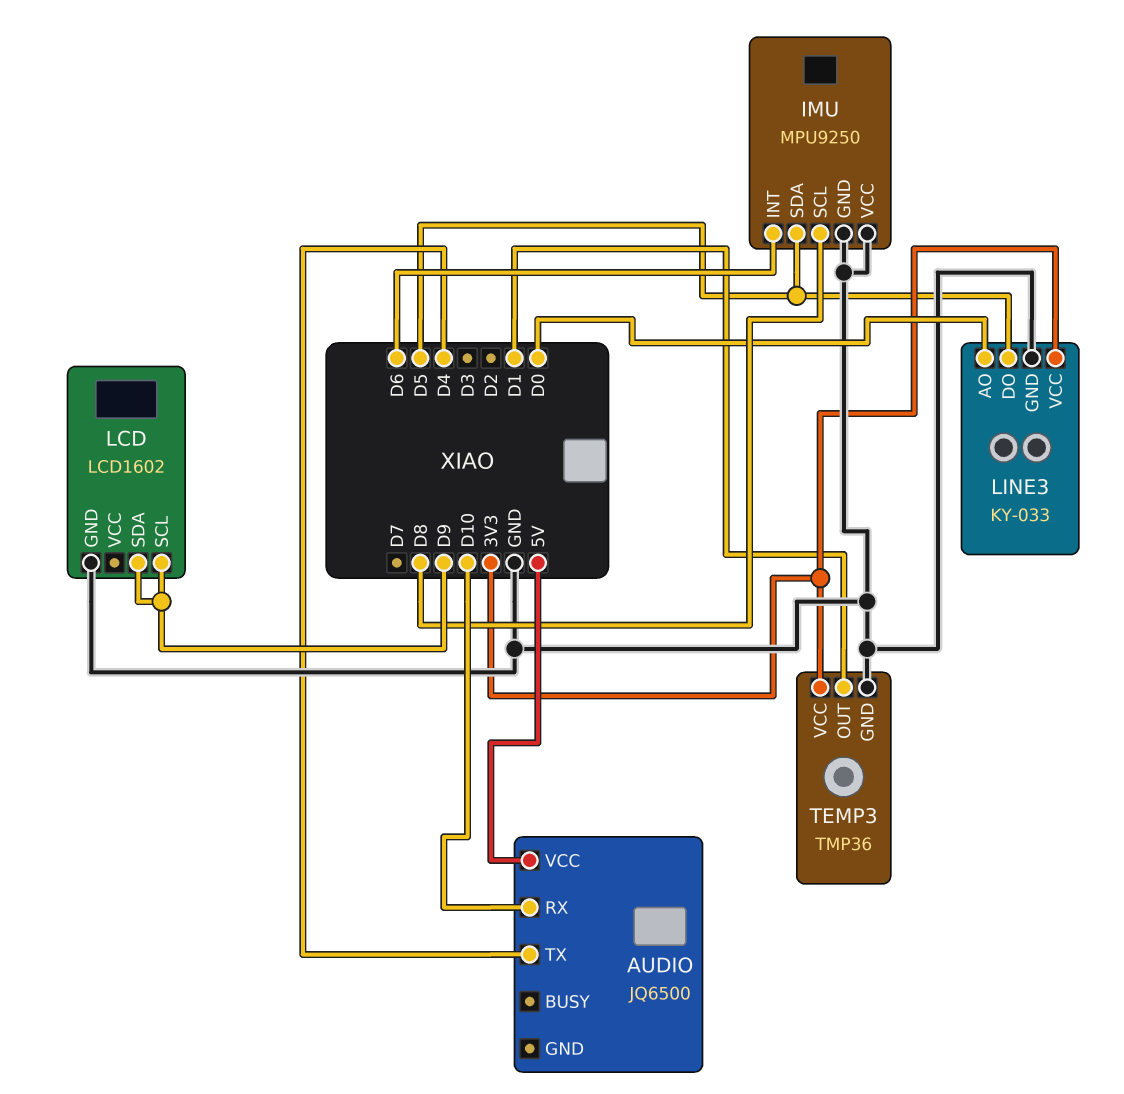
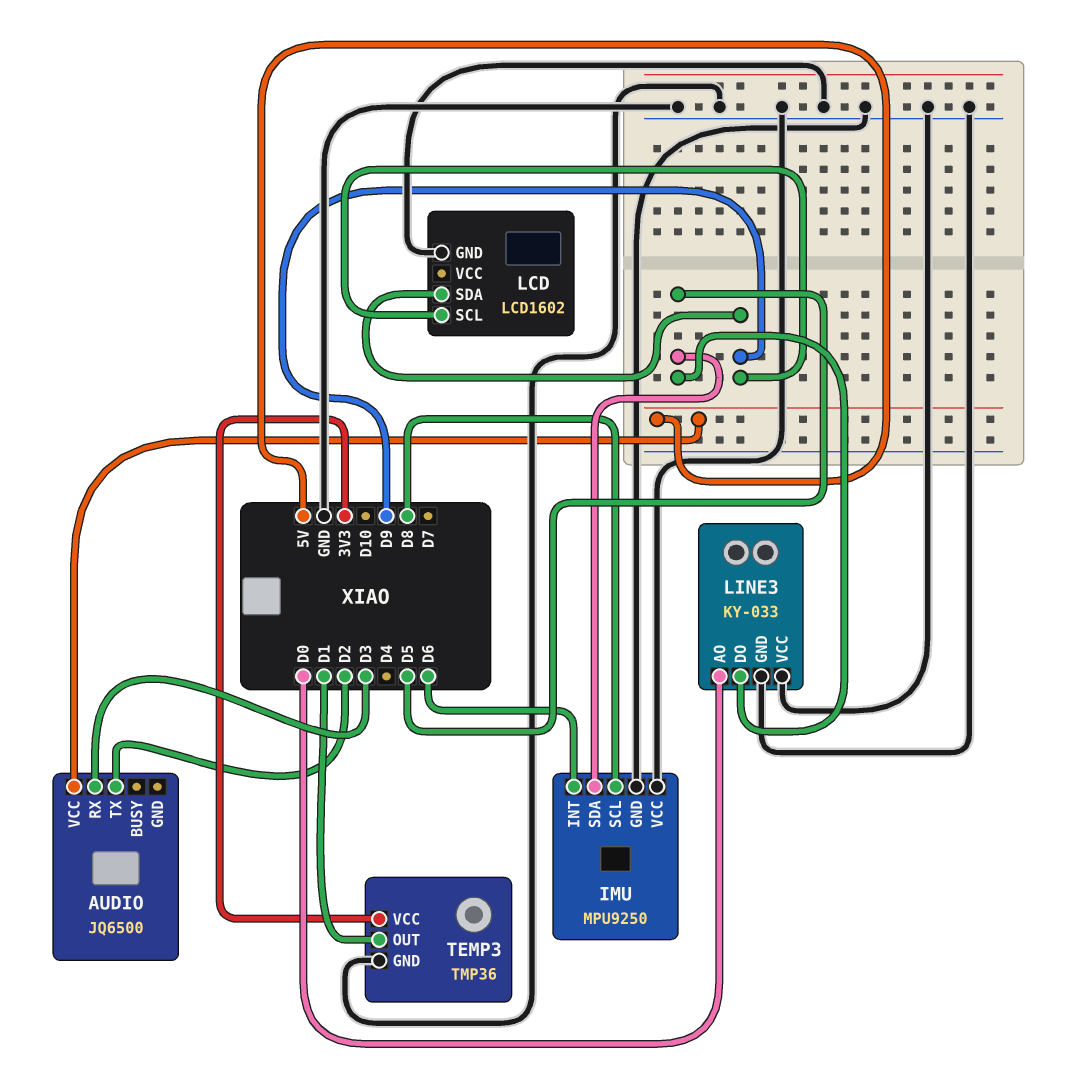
AUDIO pin RX: D10 -> D3
AUDIO pin TX: D4 -> D2
LINE3 pin VCC: 3V3 -> GND

